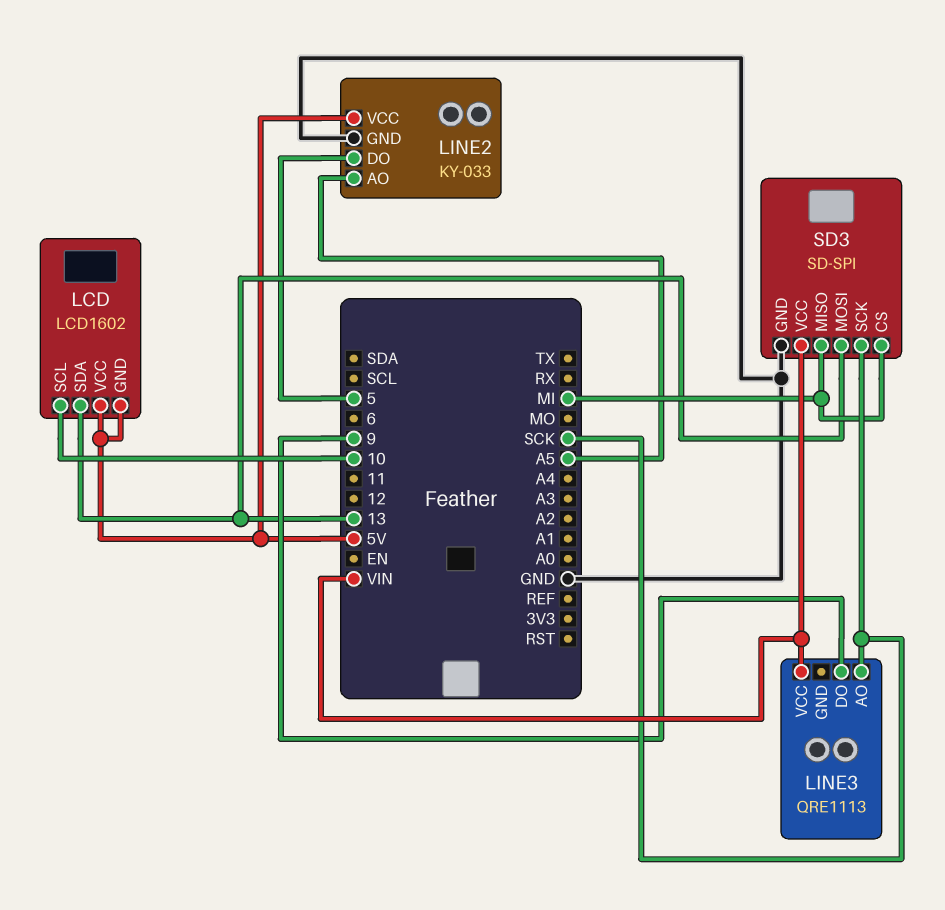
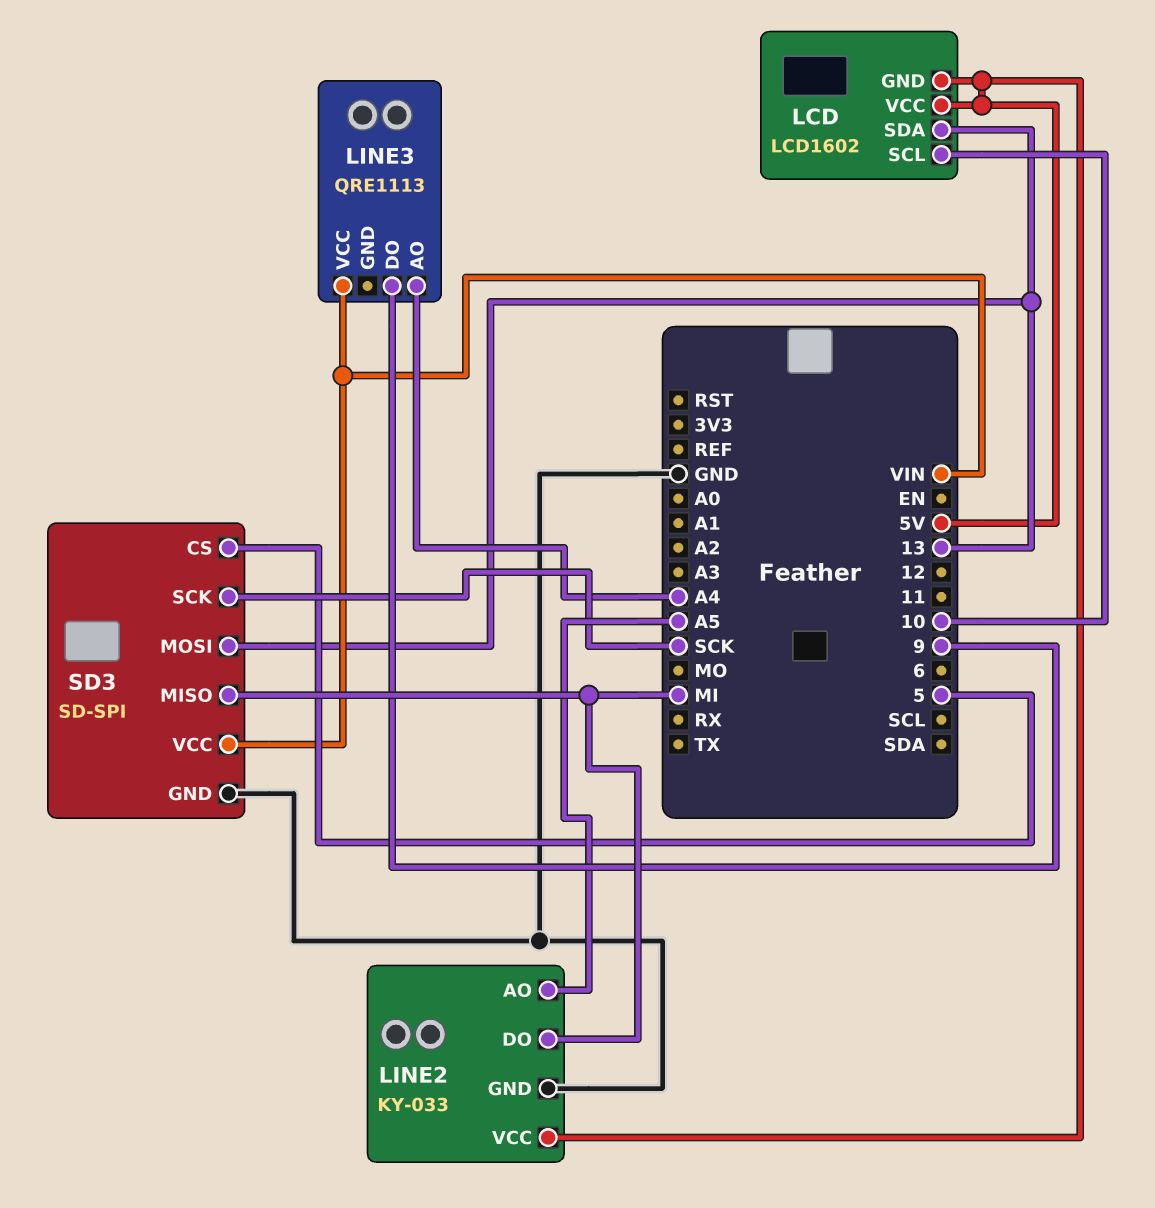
LINE2 pin DO: 5 -> MI
LINE3 pin AO: SCK -> A4
SD3 pin CS: MI -> 5

